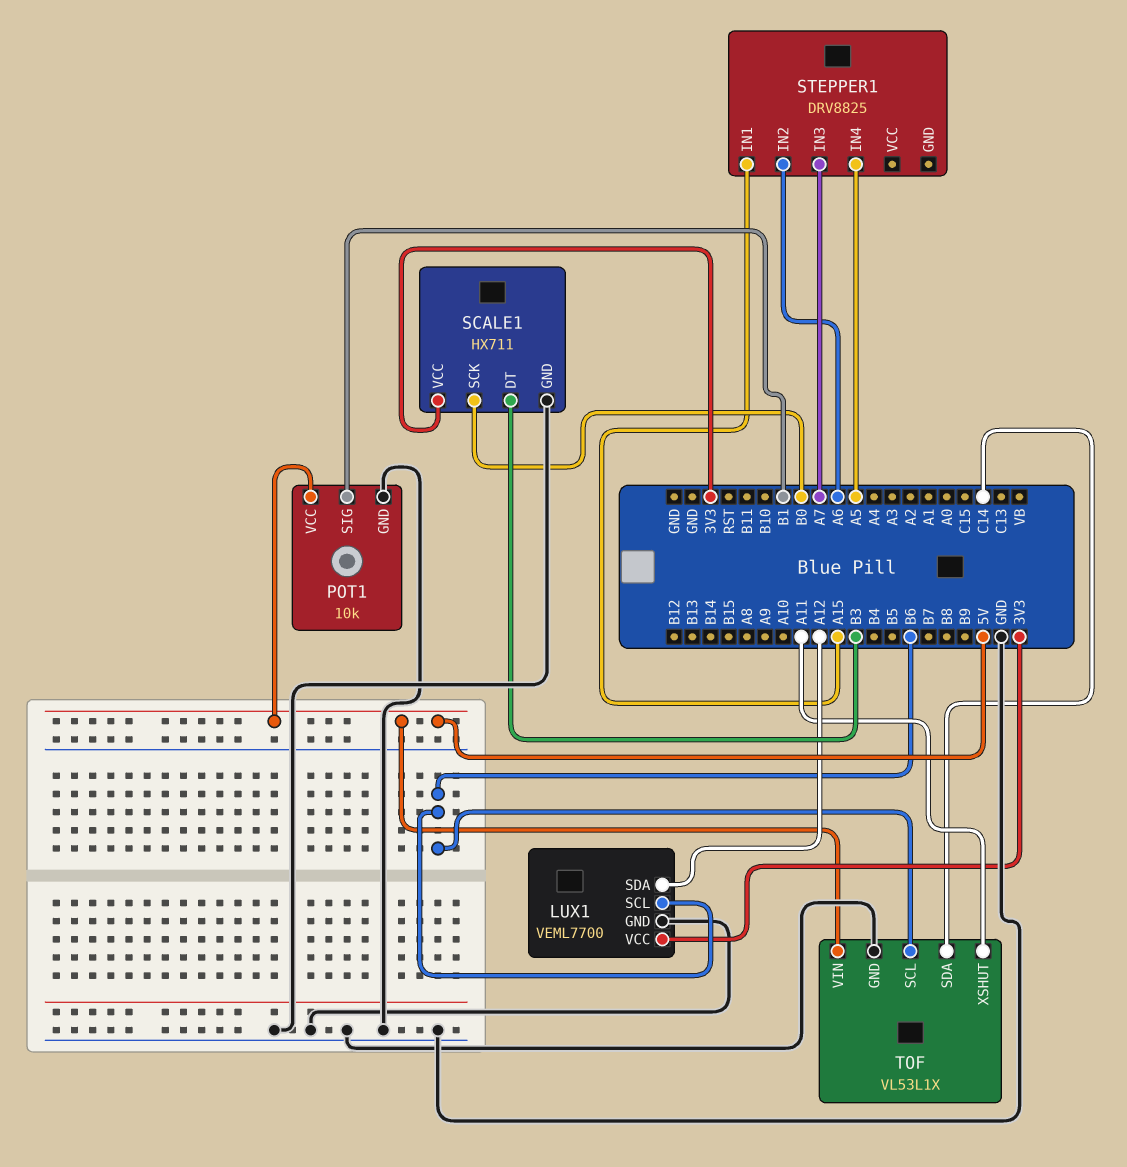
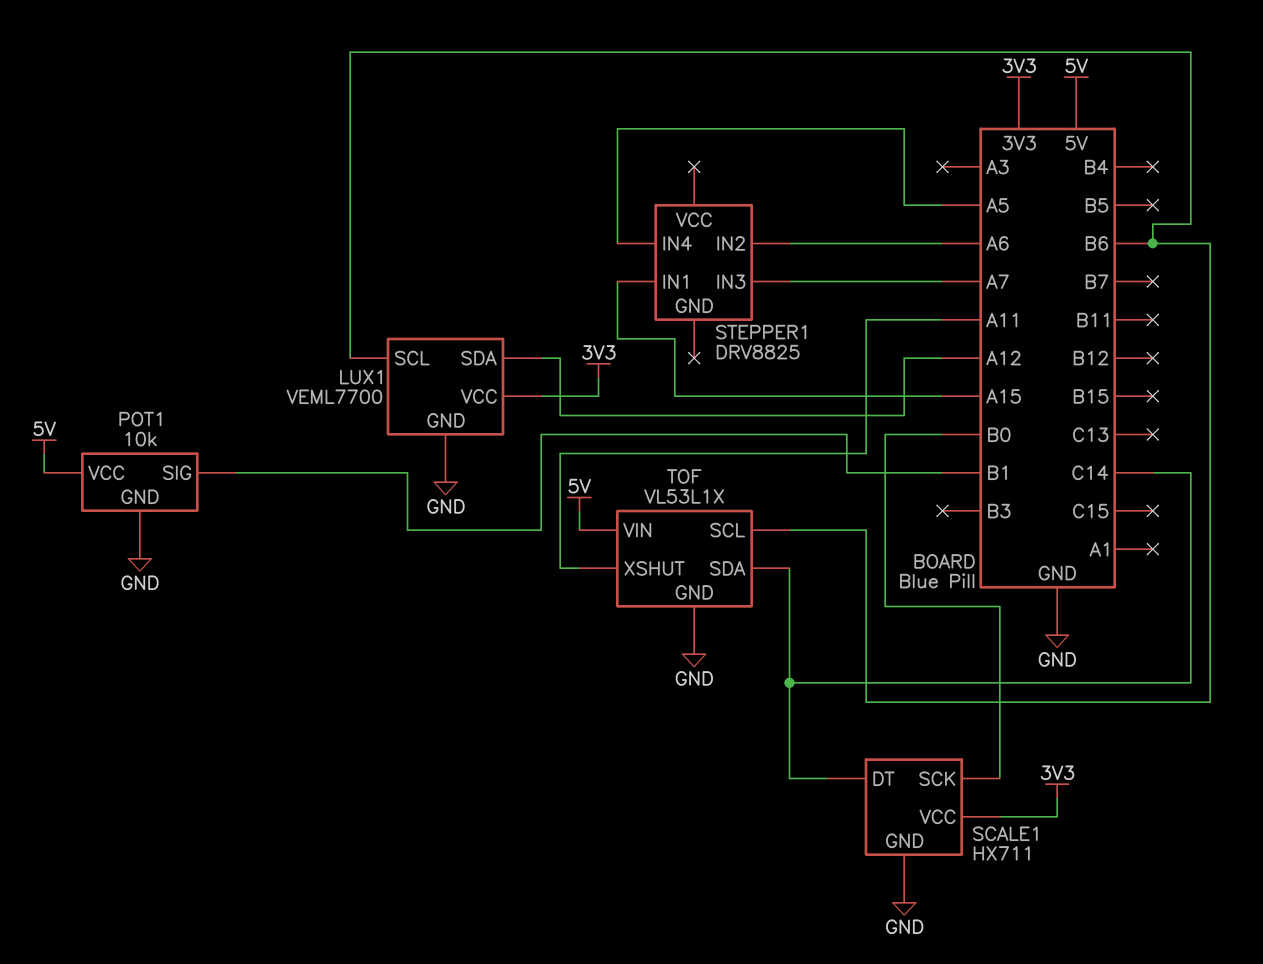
SCALE1 pin DT: B3 -> C14

